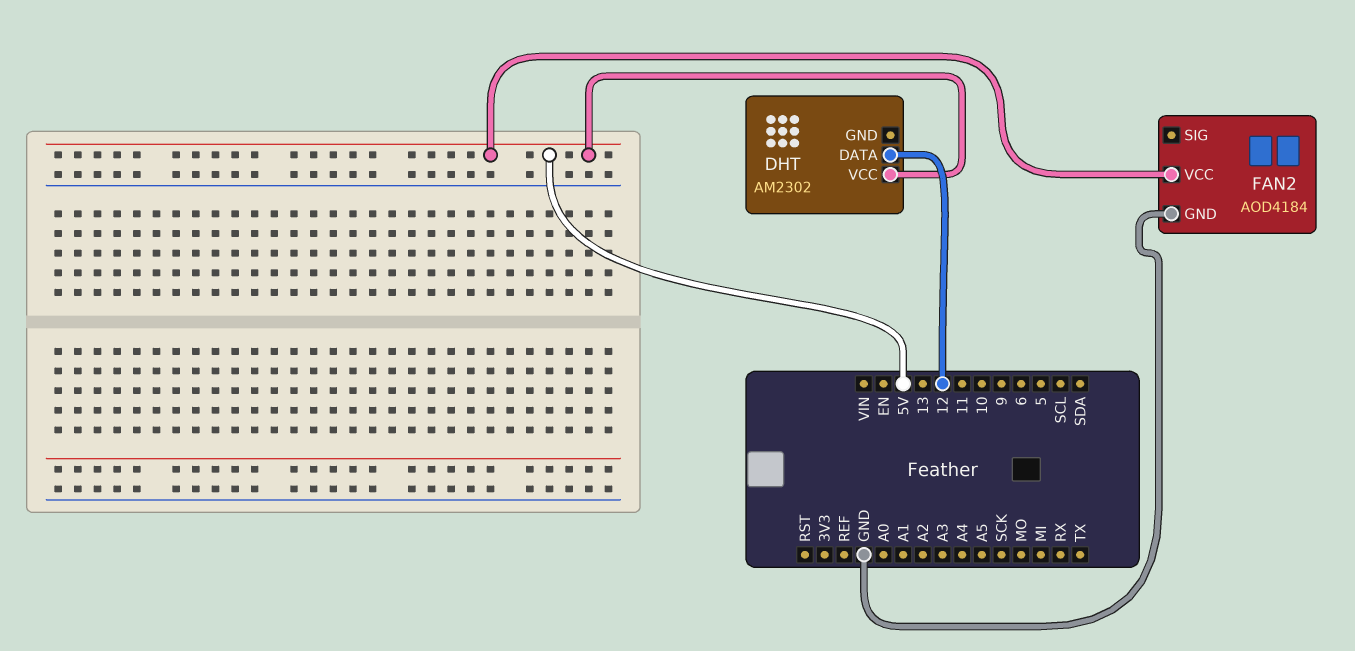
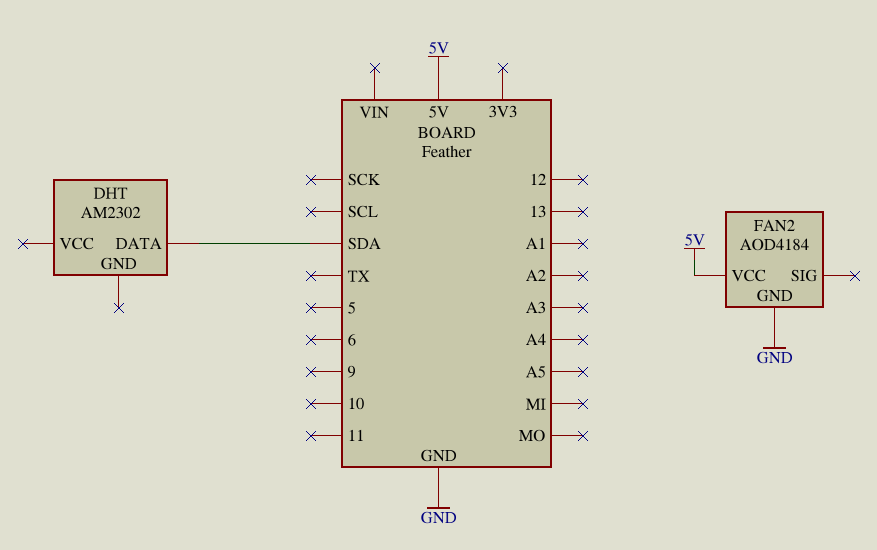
DHT pin DATA: 12 -> SDA
DHT pin VCC: 5V -> none

